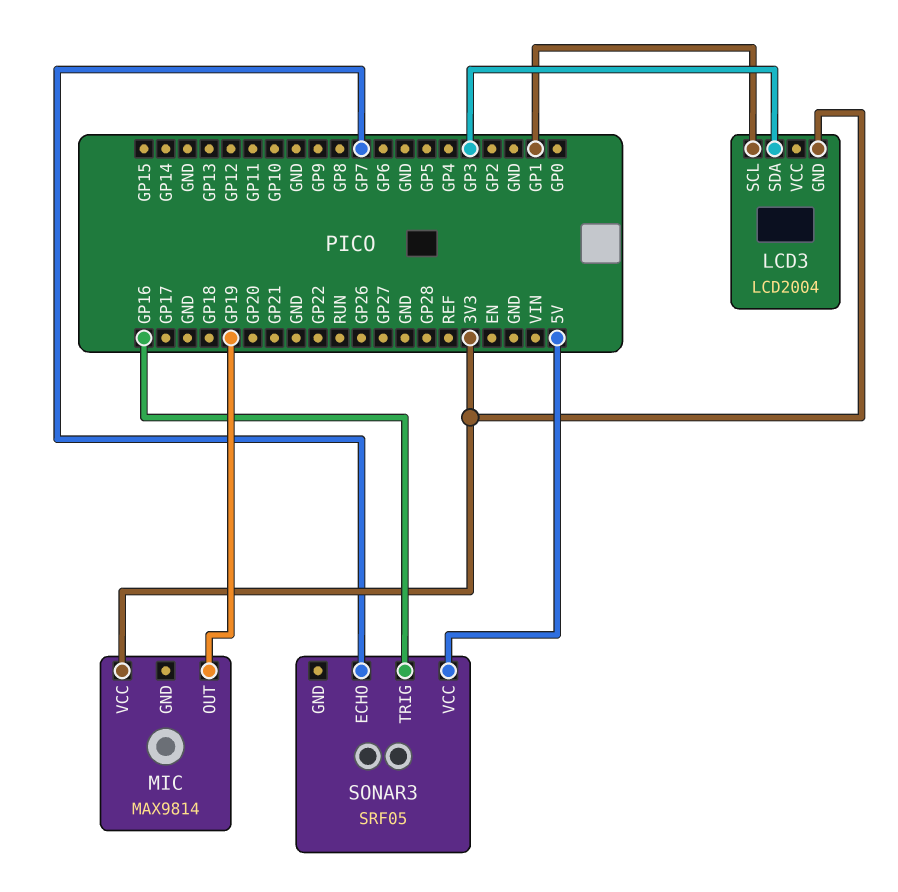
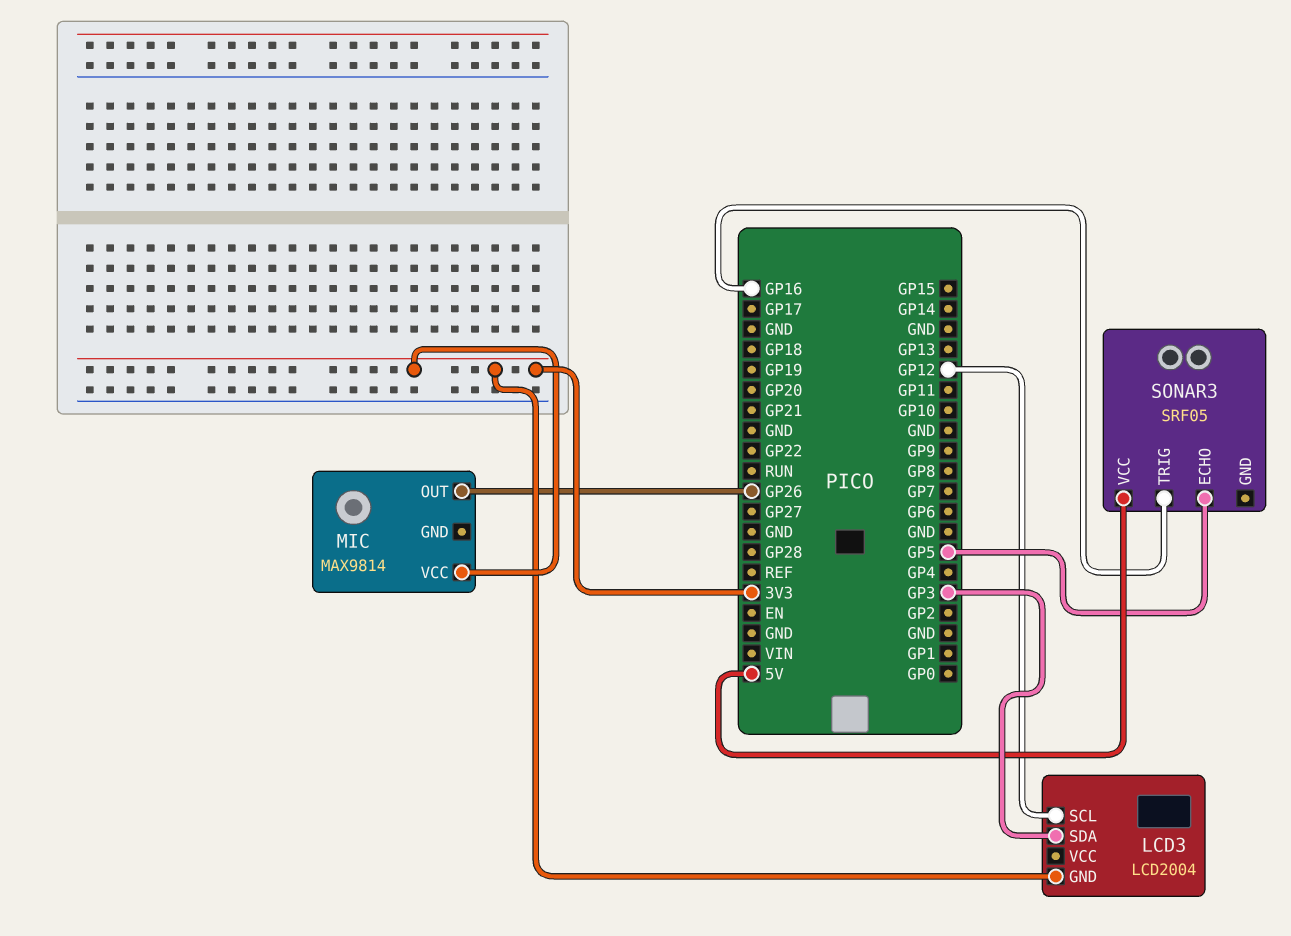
LCD3 pin SCL: GP1 -> GP12
MIC pin OUT: GP19 -> GP26
SONAR3 pin ECHO: GP7 -> GP5

